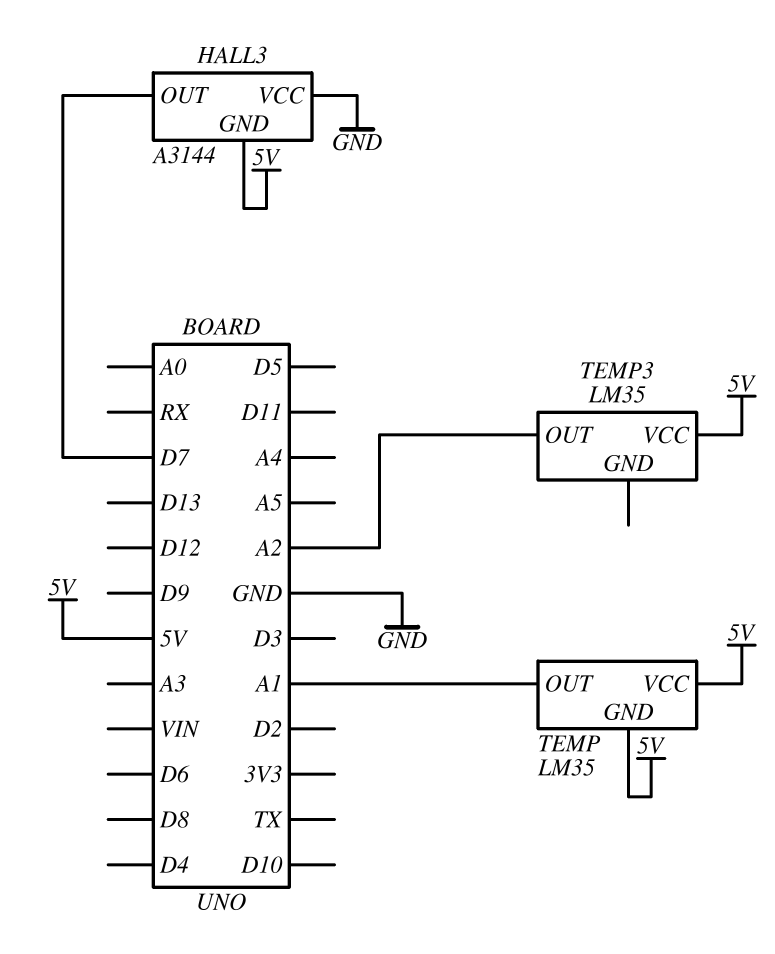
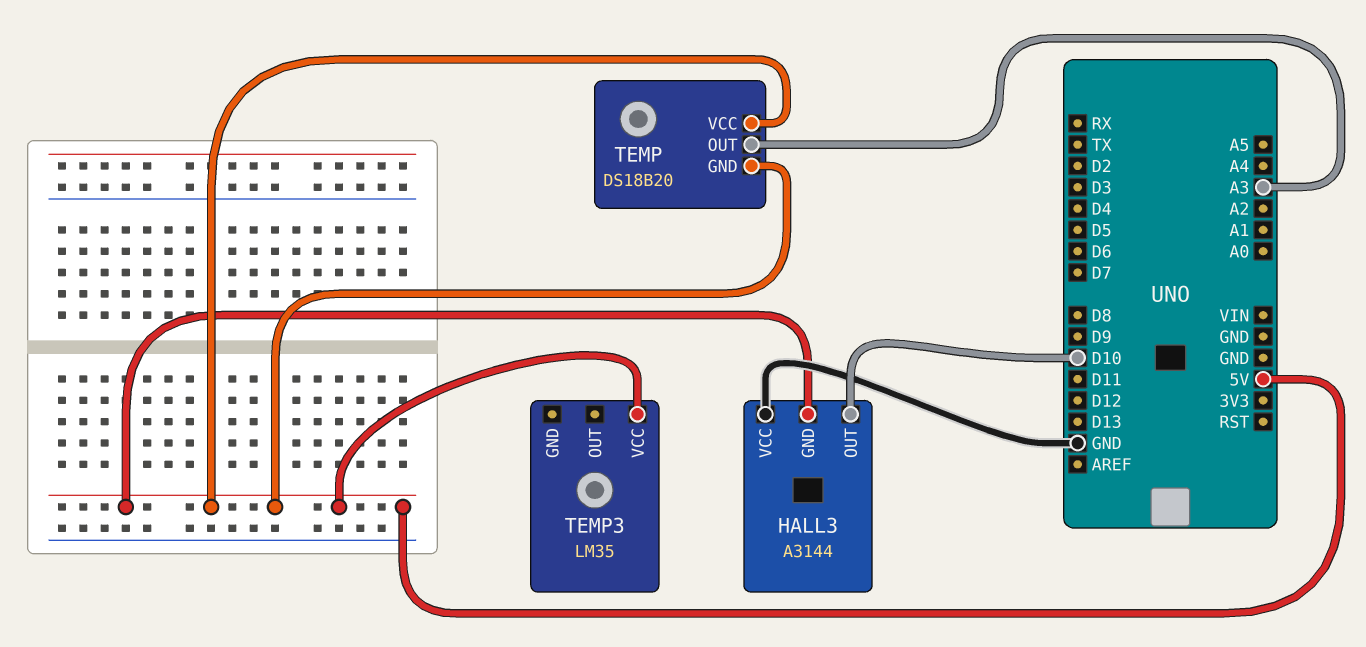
HALL3 pin OUT: D7 -> D10
TEMP: LM35 -> DS18B20
TEMP pin OUT: A1 -> A3
TEMP3 pin OUT: A2 -> none

